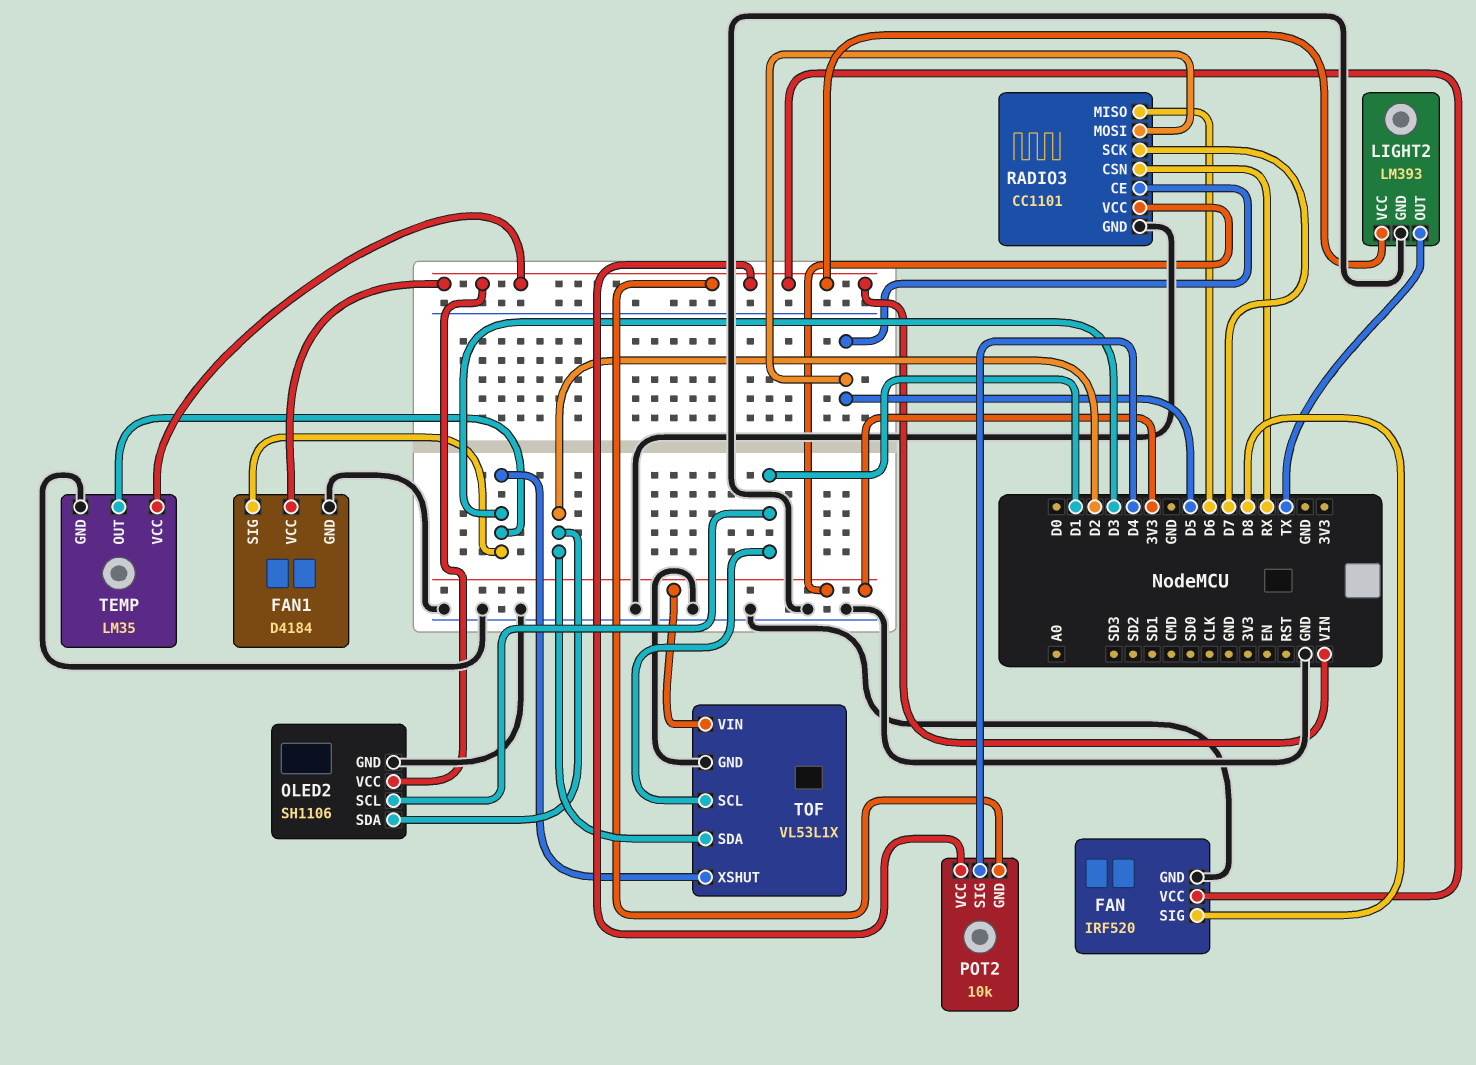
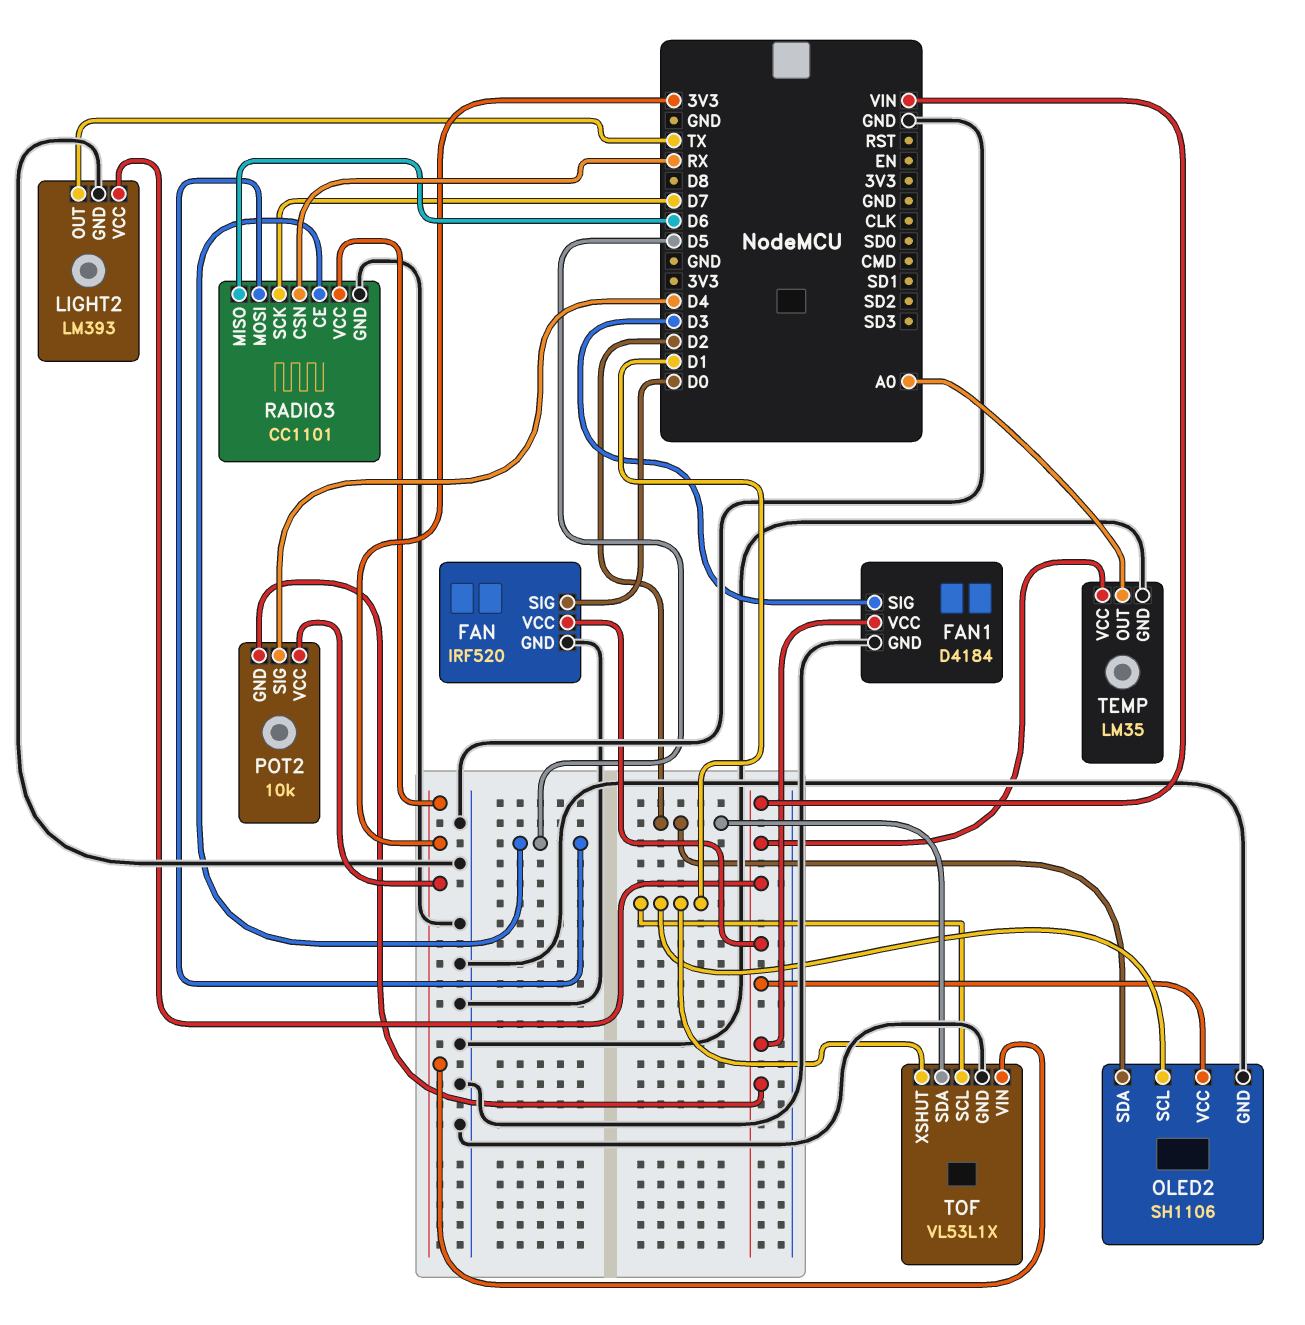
FAN pin SIG: D8 -> D0
POT2 pin VCC: VIN -> 3V3
TEMP pin OUT: D3 -> A0
TOF pin XSHUT: D3 -> D1

